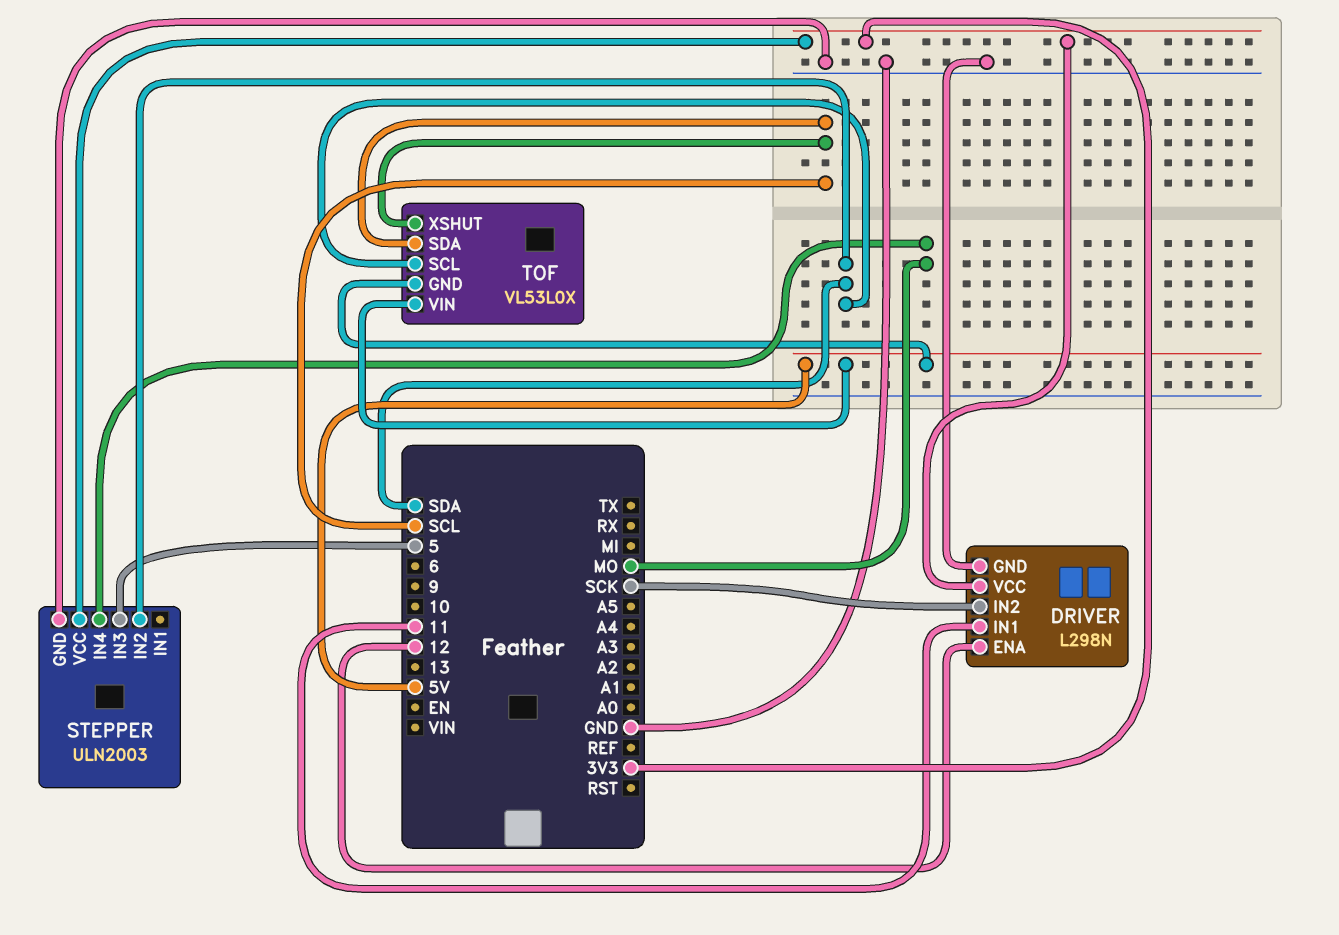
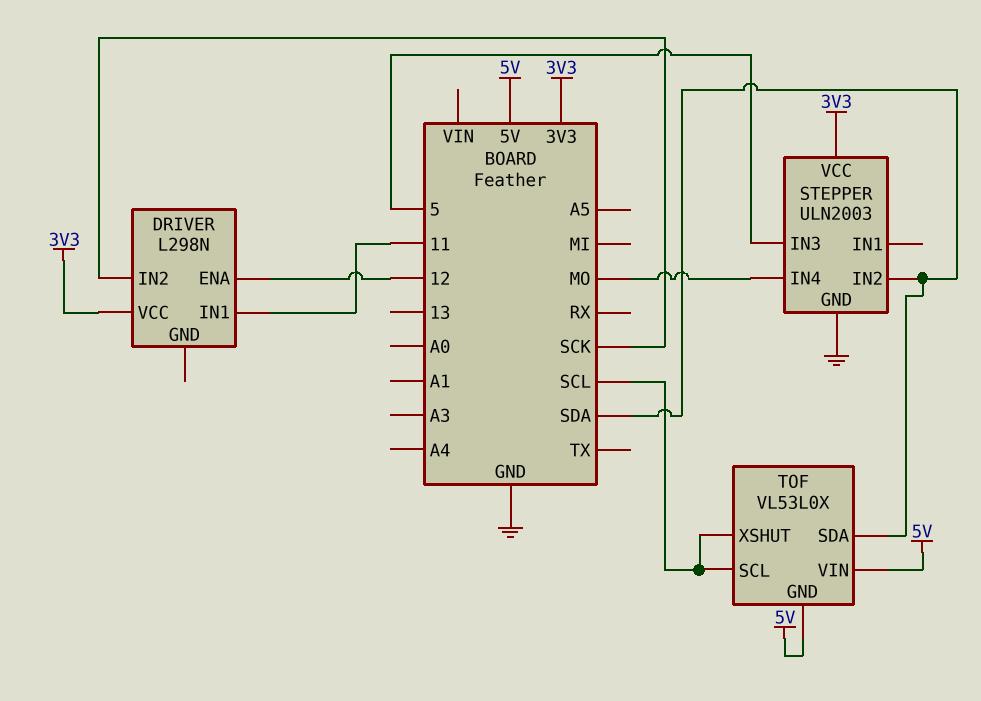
DRIVER pin GND: GND -> none
TOF pin SCL: SDA -> SCL
TOF pin SDA: SCL -> SDA

